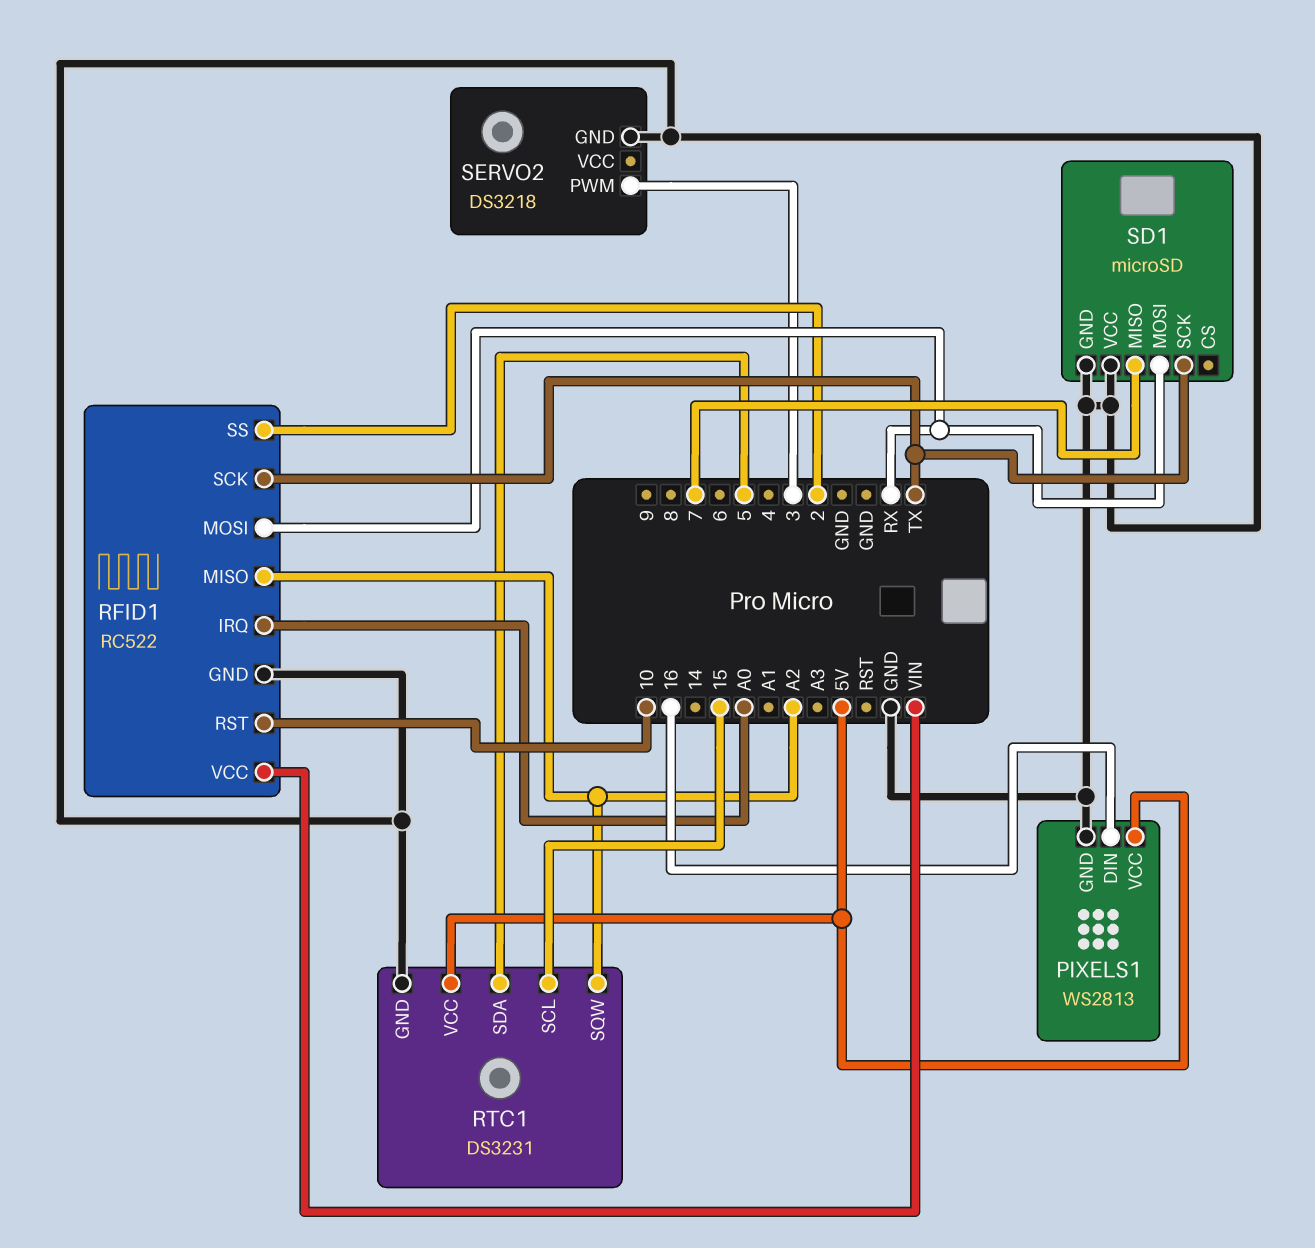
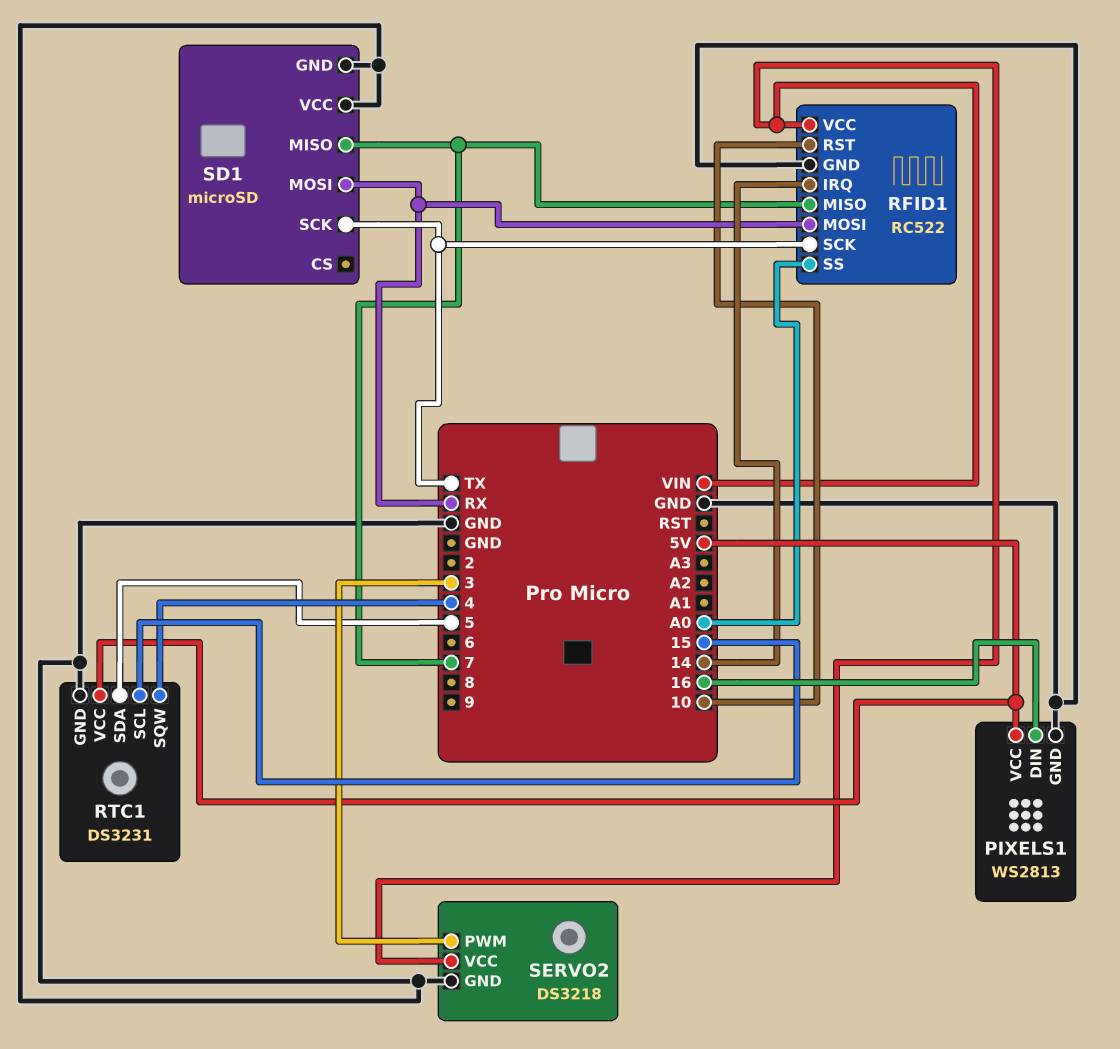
RFID1 pin IRQ: A0 -> 14
RFID1 pin MISO: A2 -> 7
RFID1 pin SS: 2 -> A0
RTC1 pin SQW: A2 -> 4
SERVO2 pin VCC: none -> VIN

